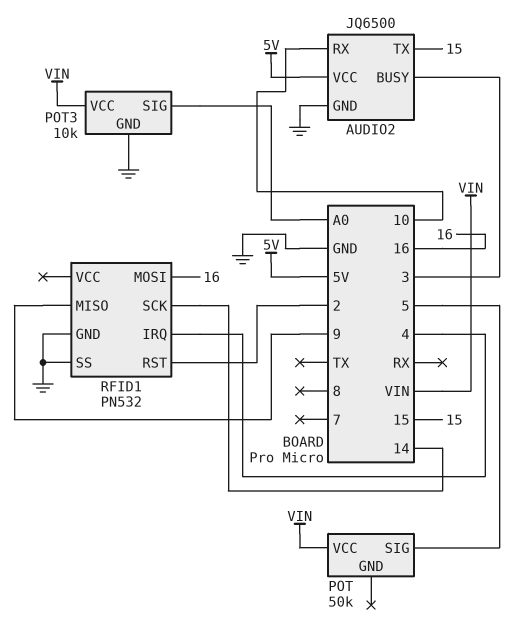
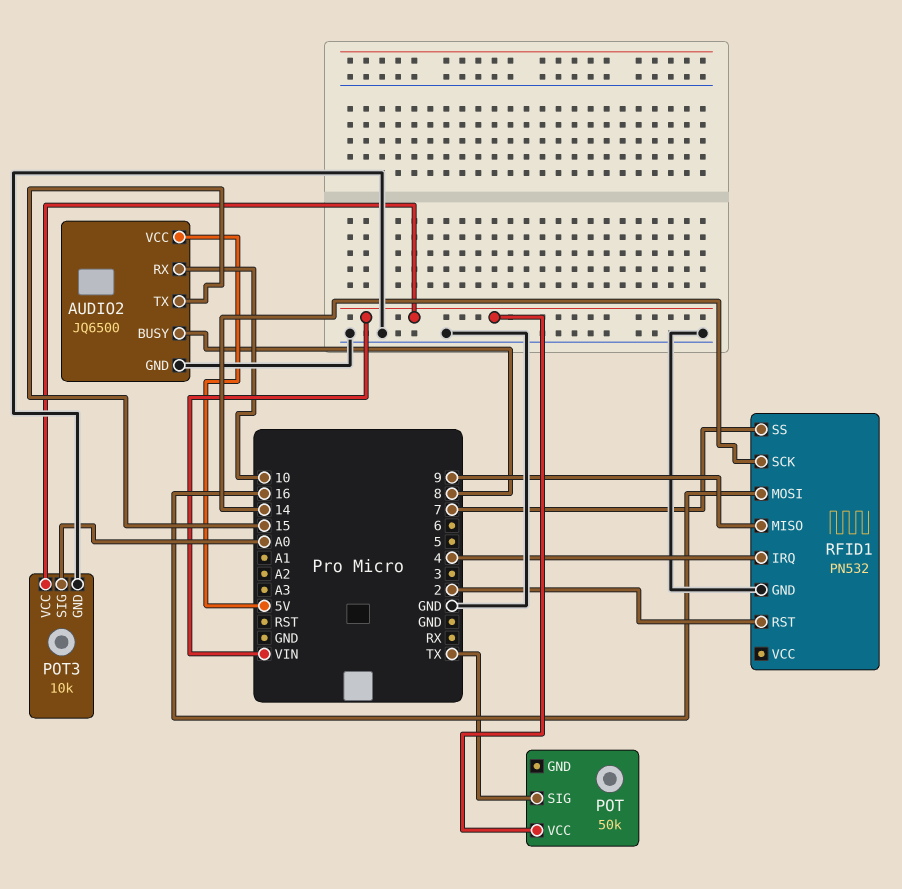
AUDIO2 pin BUSY: 3 -> 8
POT pin SIG: 5 -> TX
RFID1 pin SS: GND -> 7

